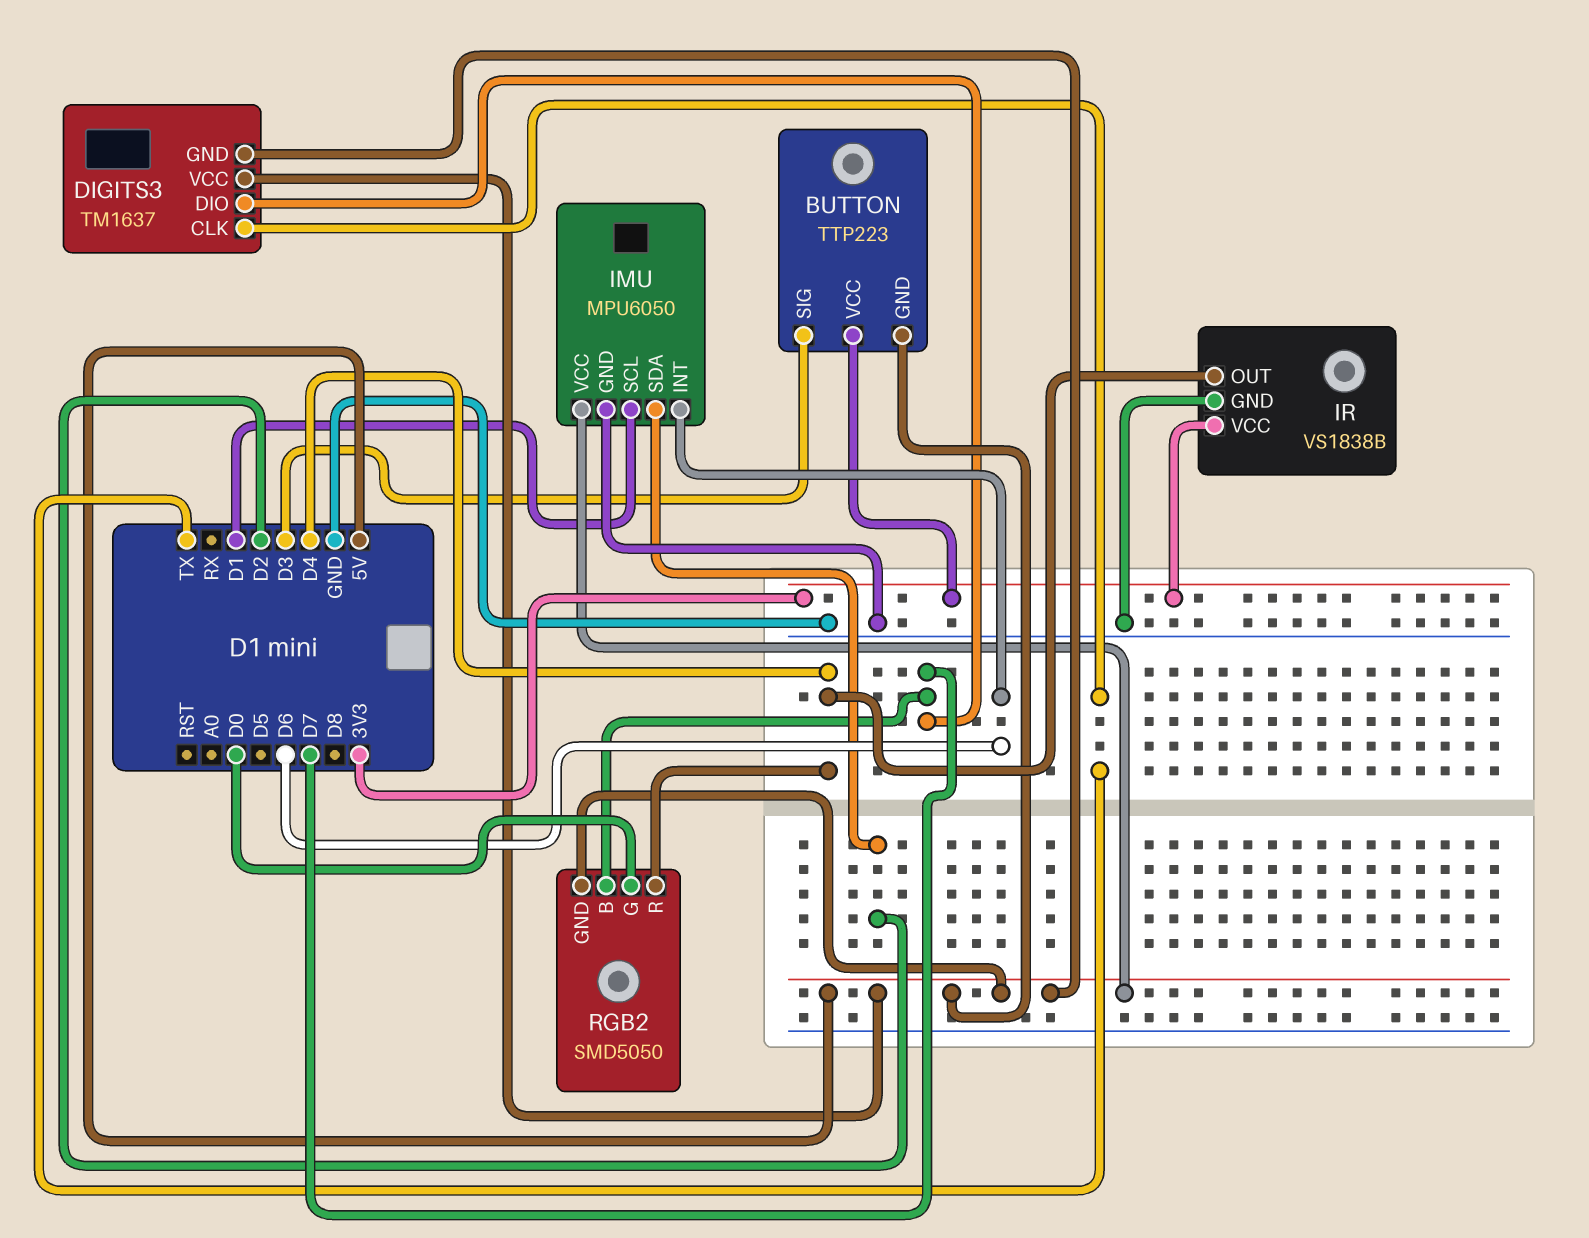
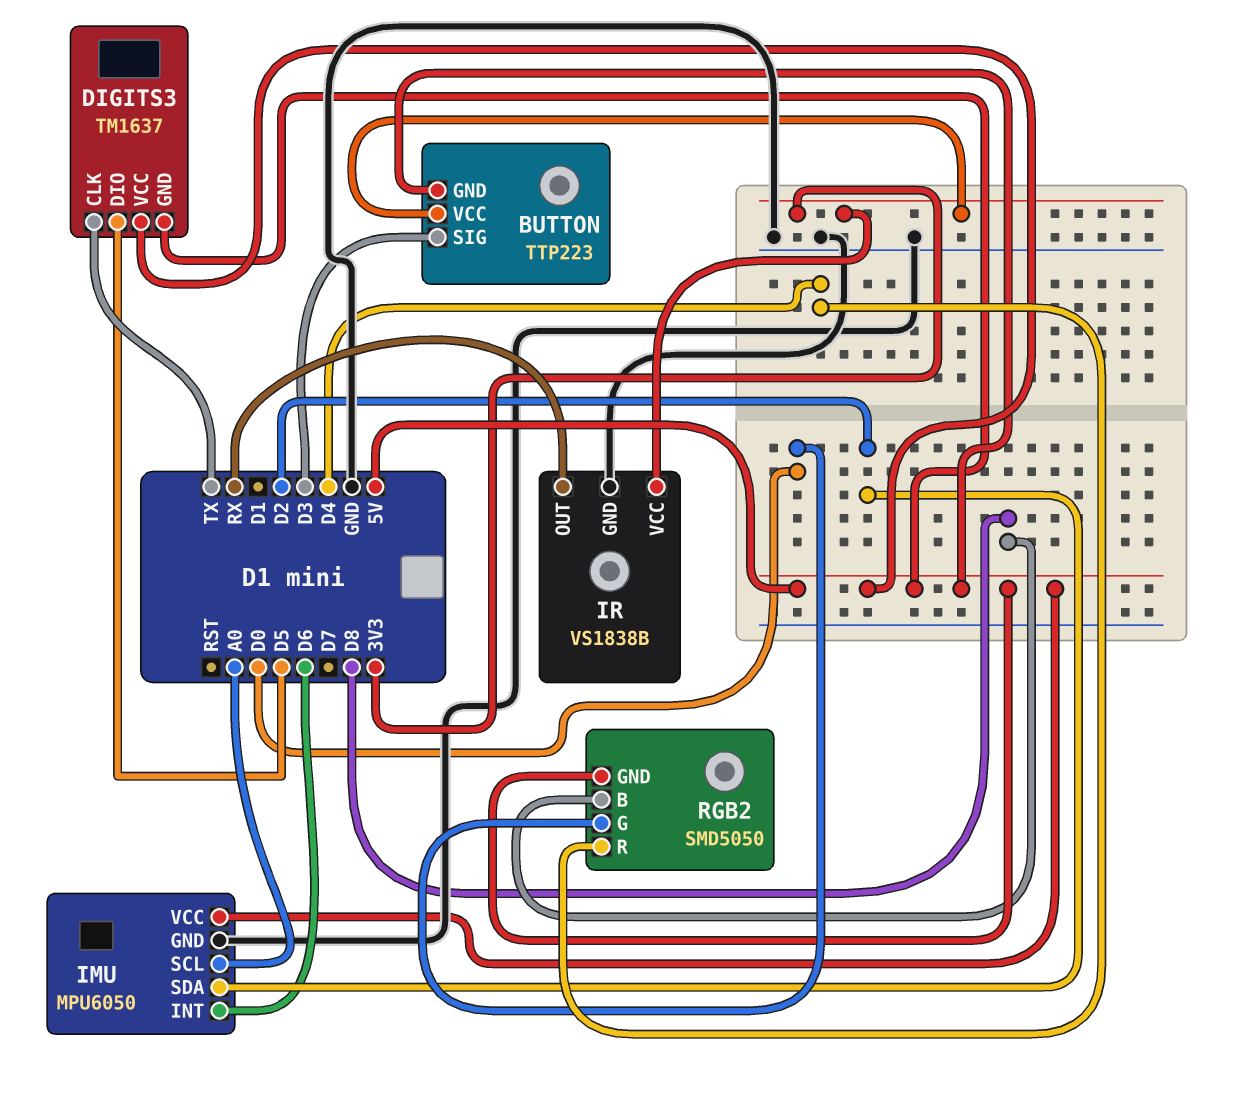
DIGITS3 pin DIO: D7 -> D5
IMU pin SCL: D1 -> A0
IR pin OUT: D4 -> RX
RGB2 pin B: D7 -> D8

